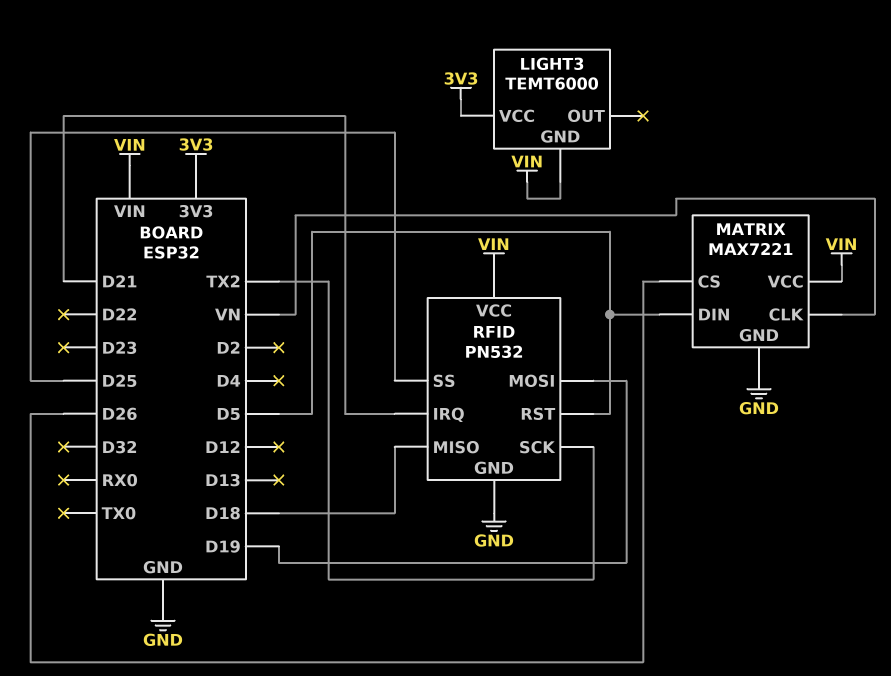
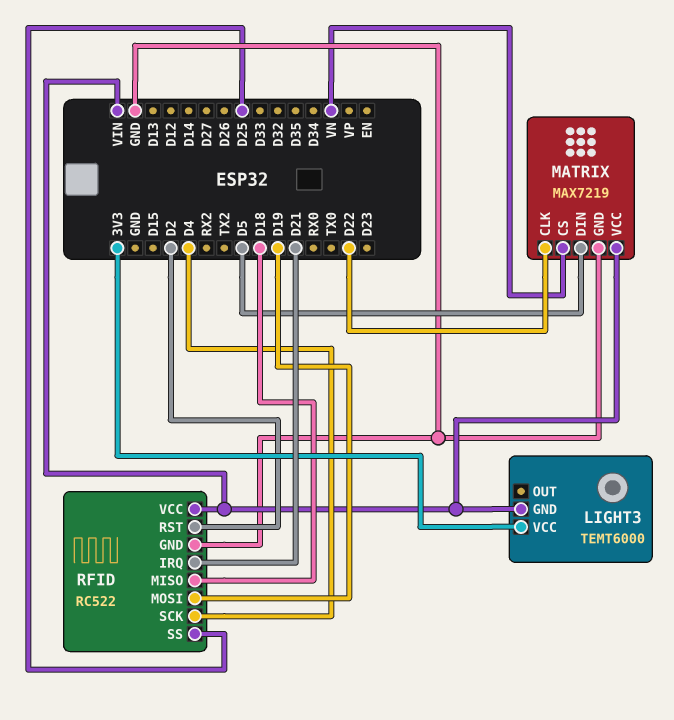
MATRIX: MAX7221 -> MAX7219
MATRIX pin CLK: VN -> D22
MATRIX pin CS: D26 -> VN
RFID: PN532 -> RC522
RFID pin RST: D5 -> D2
RFID pin SCK: TX2 -> D4

